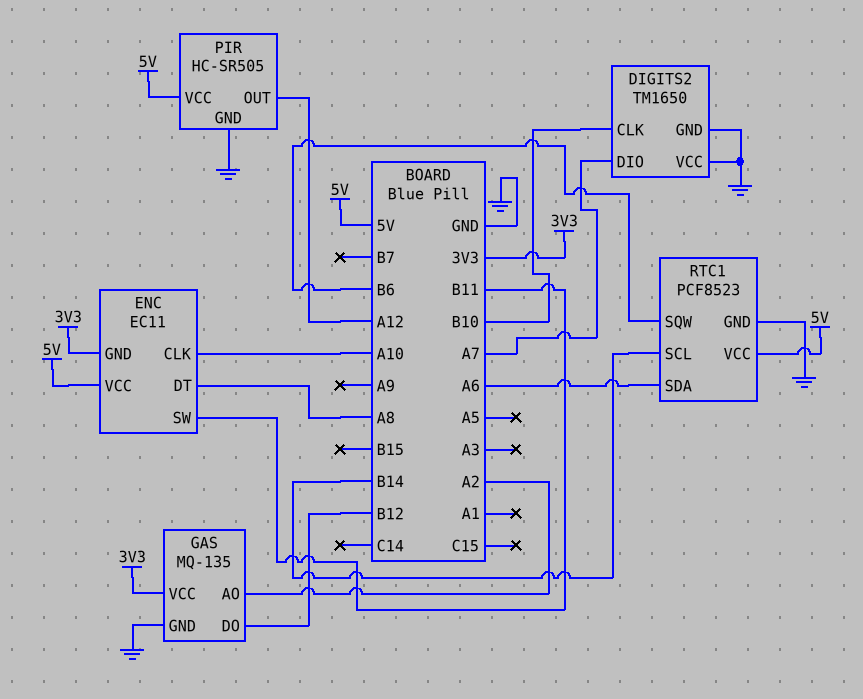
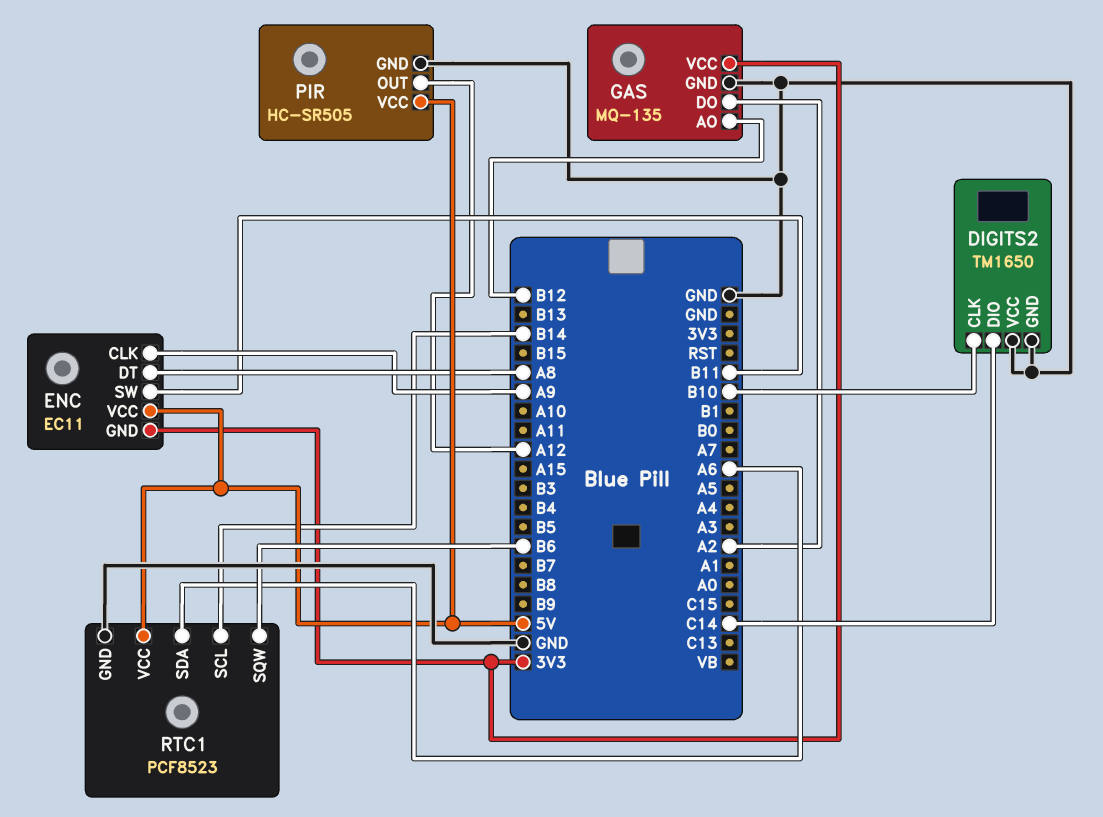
DIGITS2 pin DIO: A7 -> C14
ENC pin CLK: A10 -> A9
GAS pin AO: A2 -> B12
GAS pin DO: B12 -> A2

